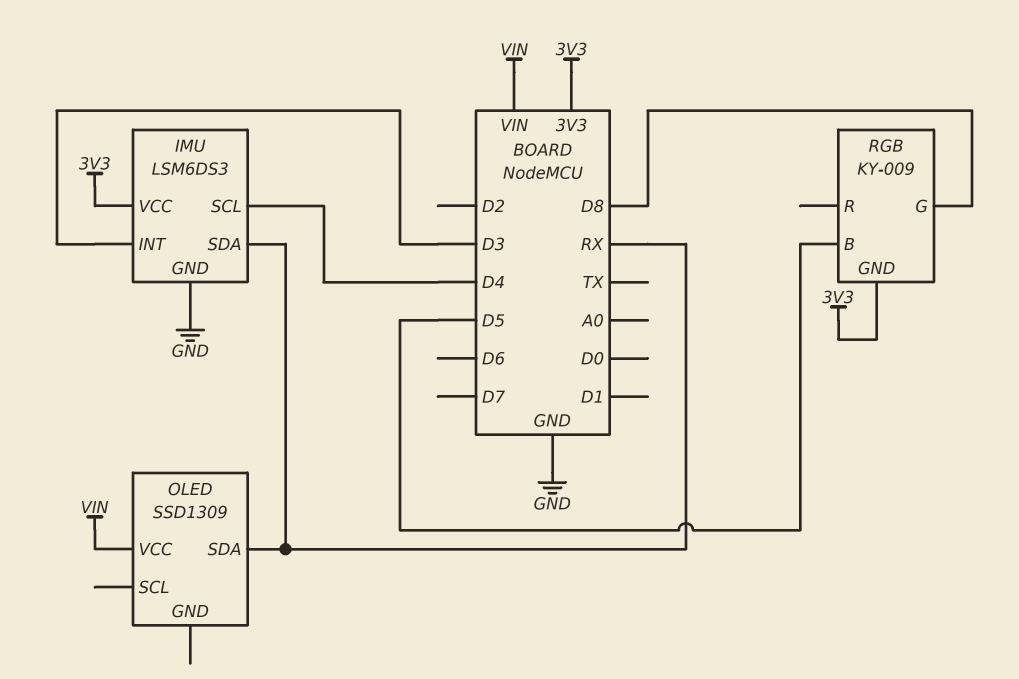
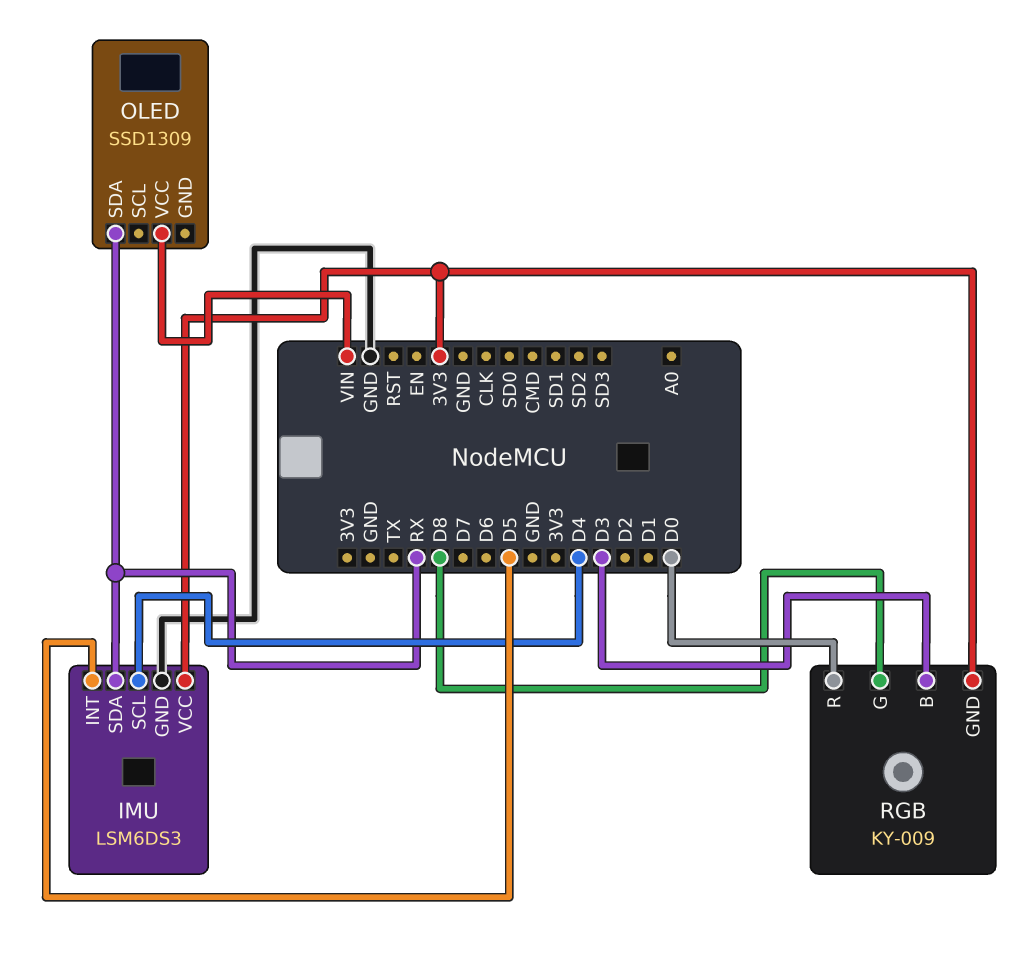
IMU pin INT: D3 -> D5
RGB pin B: D5 -> D3
RGB pin R: none -> D0

